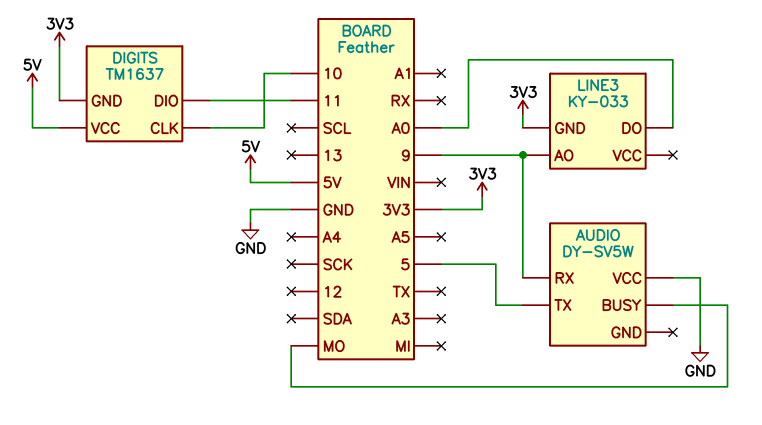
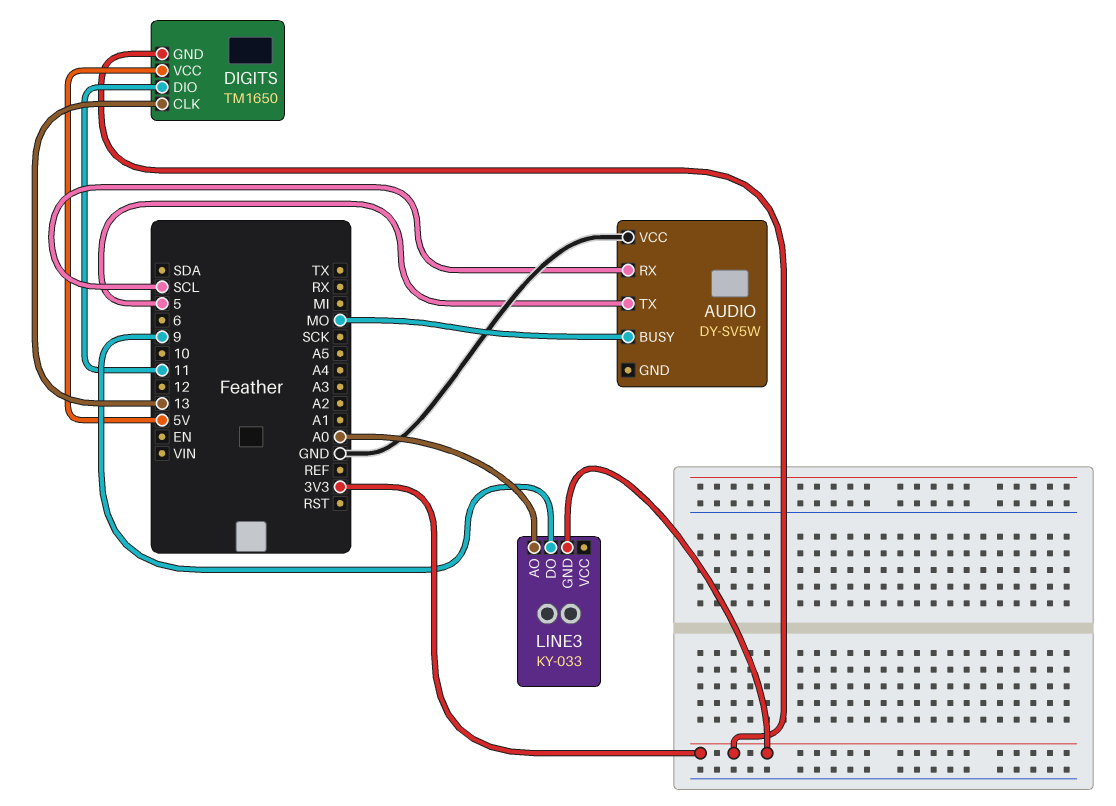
AUDIO pin RX: 9 -> SCL
DIGITS: TM1637 -> TM1650
DIGITS pin CLK: 10 -> 13
LINE3 pin AO: 9 -> A0
LINE3 pin DO: A0 -> 9

